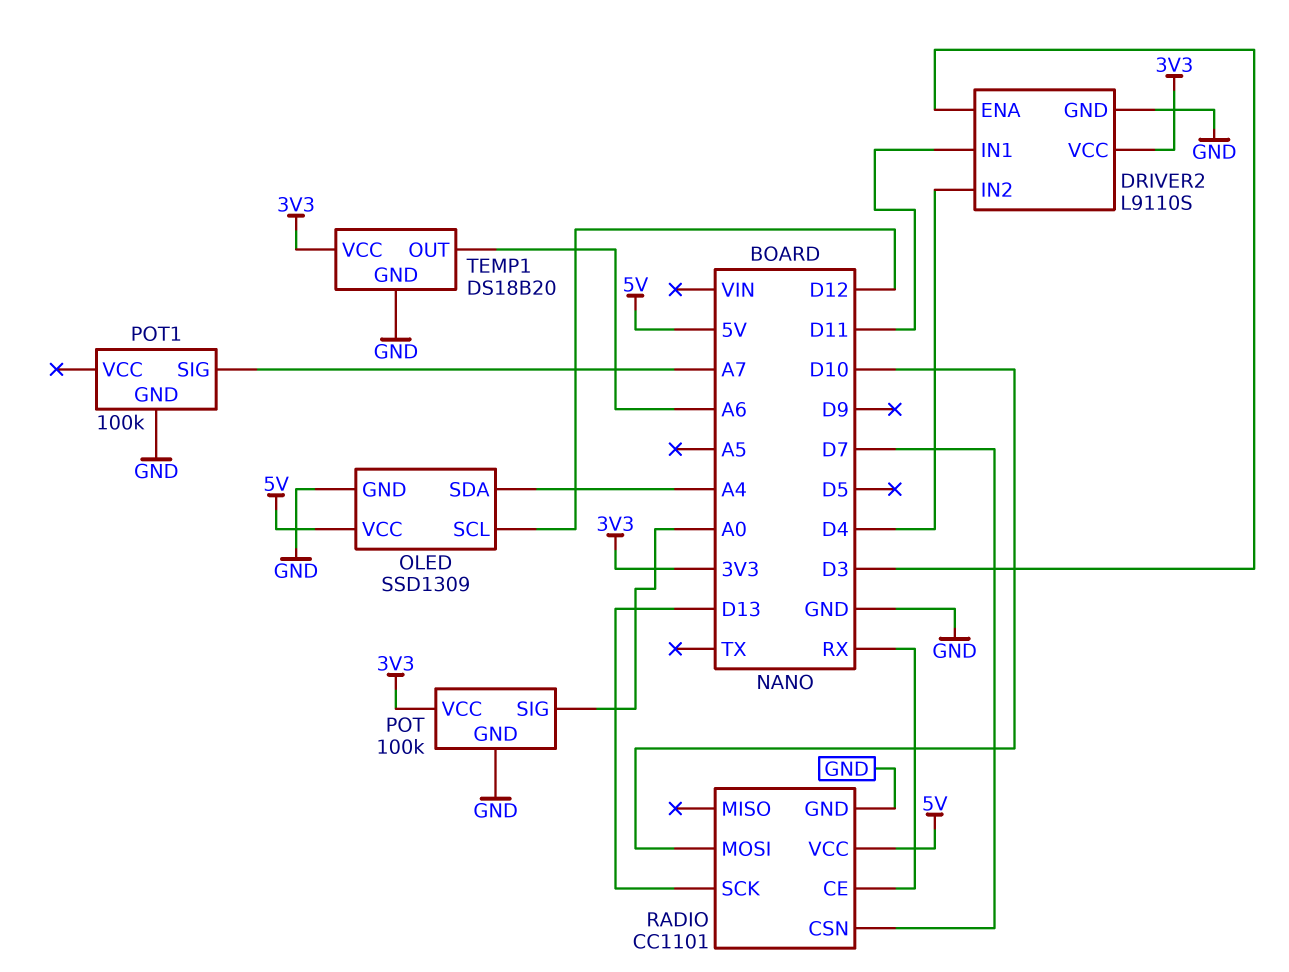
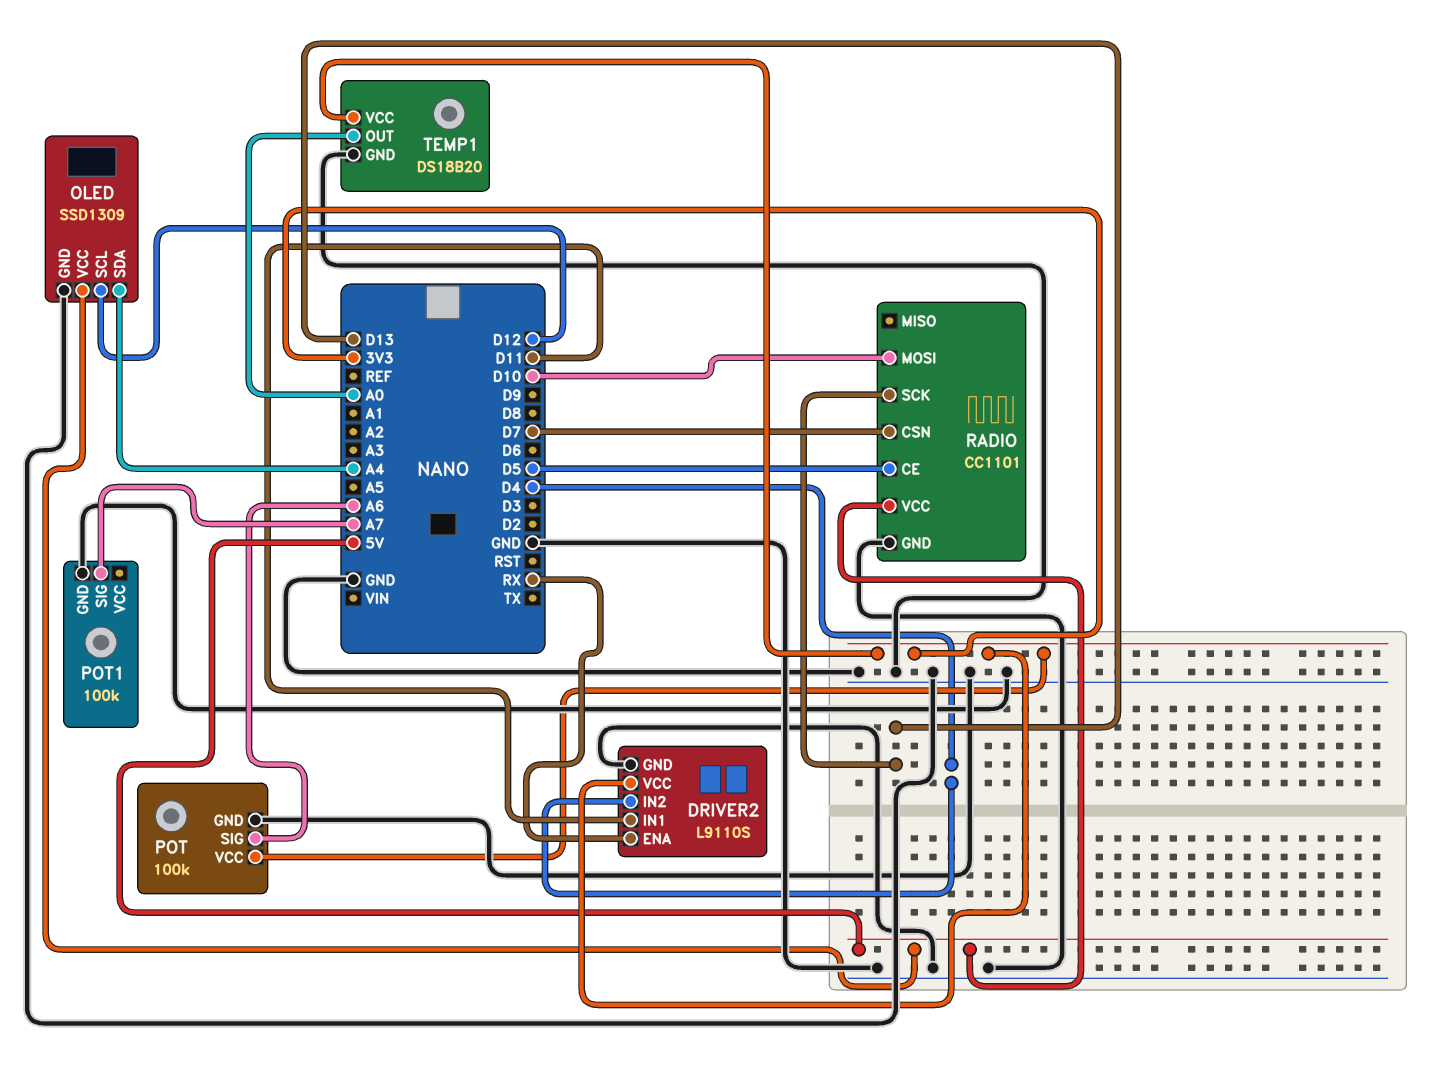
DRIVER2 pin ENA: D3 -> RX
POT pin SIG: A0 -> A6
RADIO pin CE: RX -> D5
TEMP1 pin OUT: A6 -> A0

